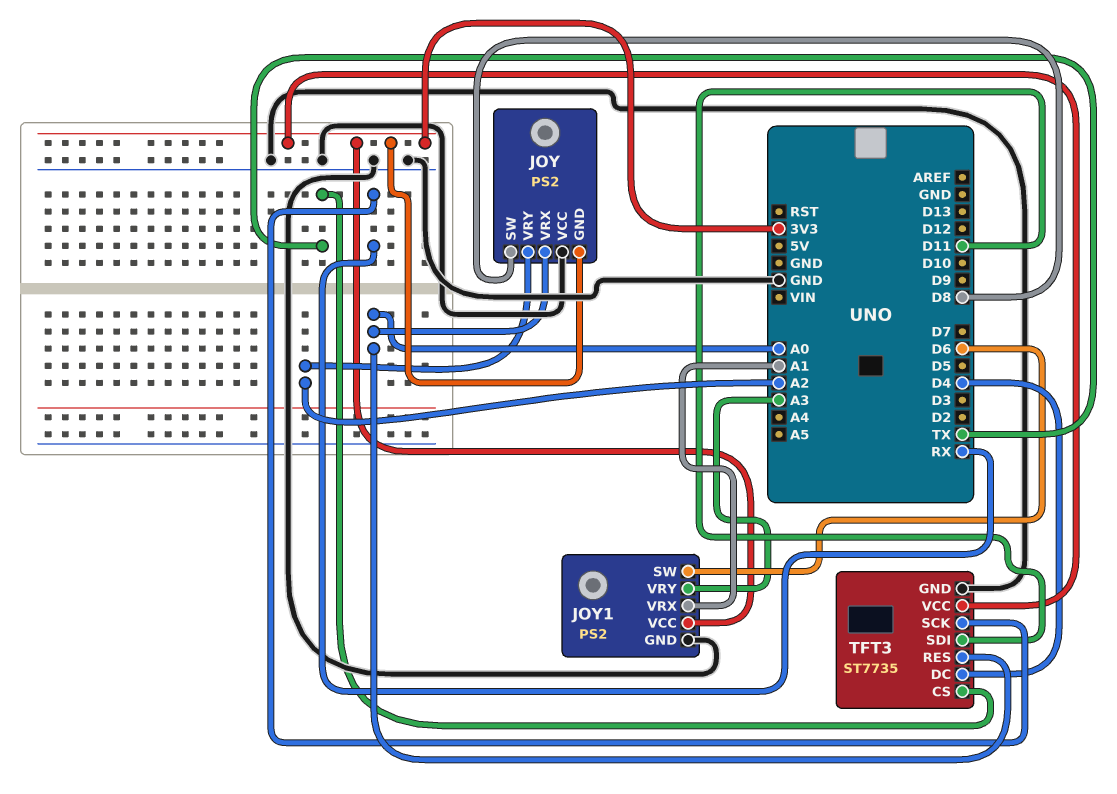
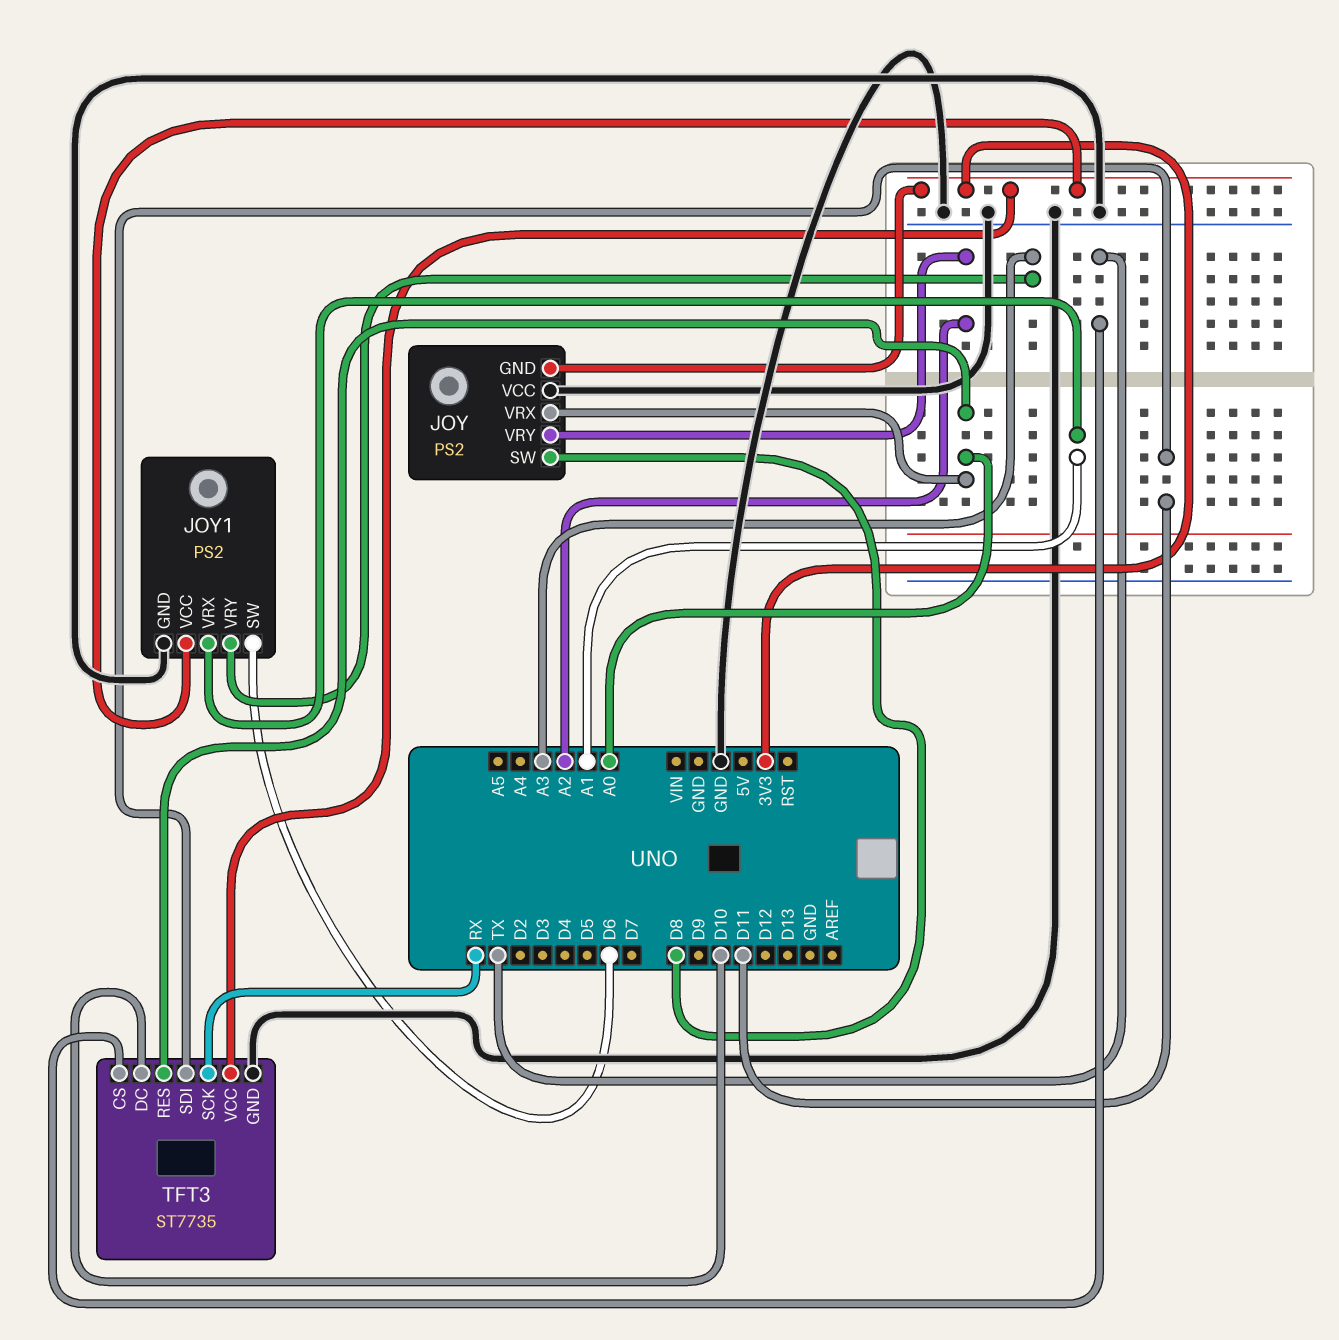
TFT3 pin DC: D4 -> D10

